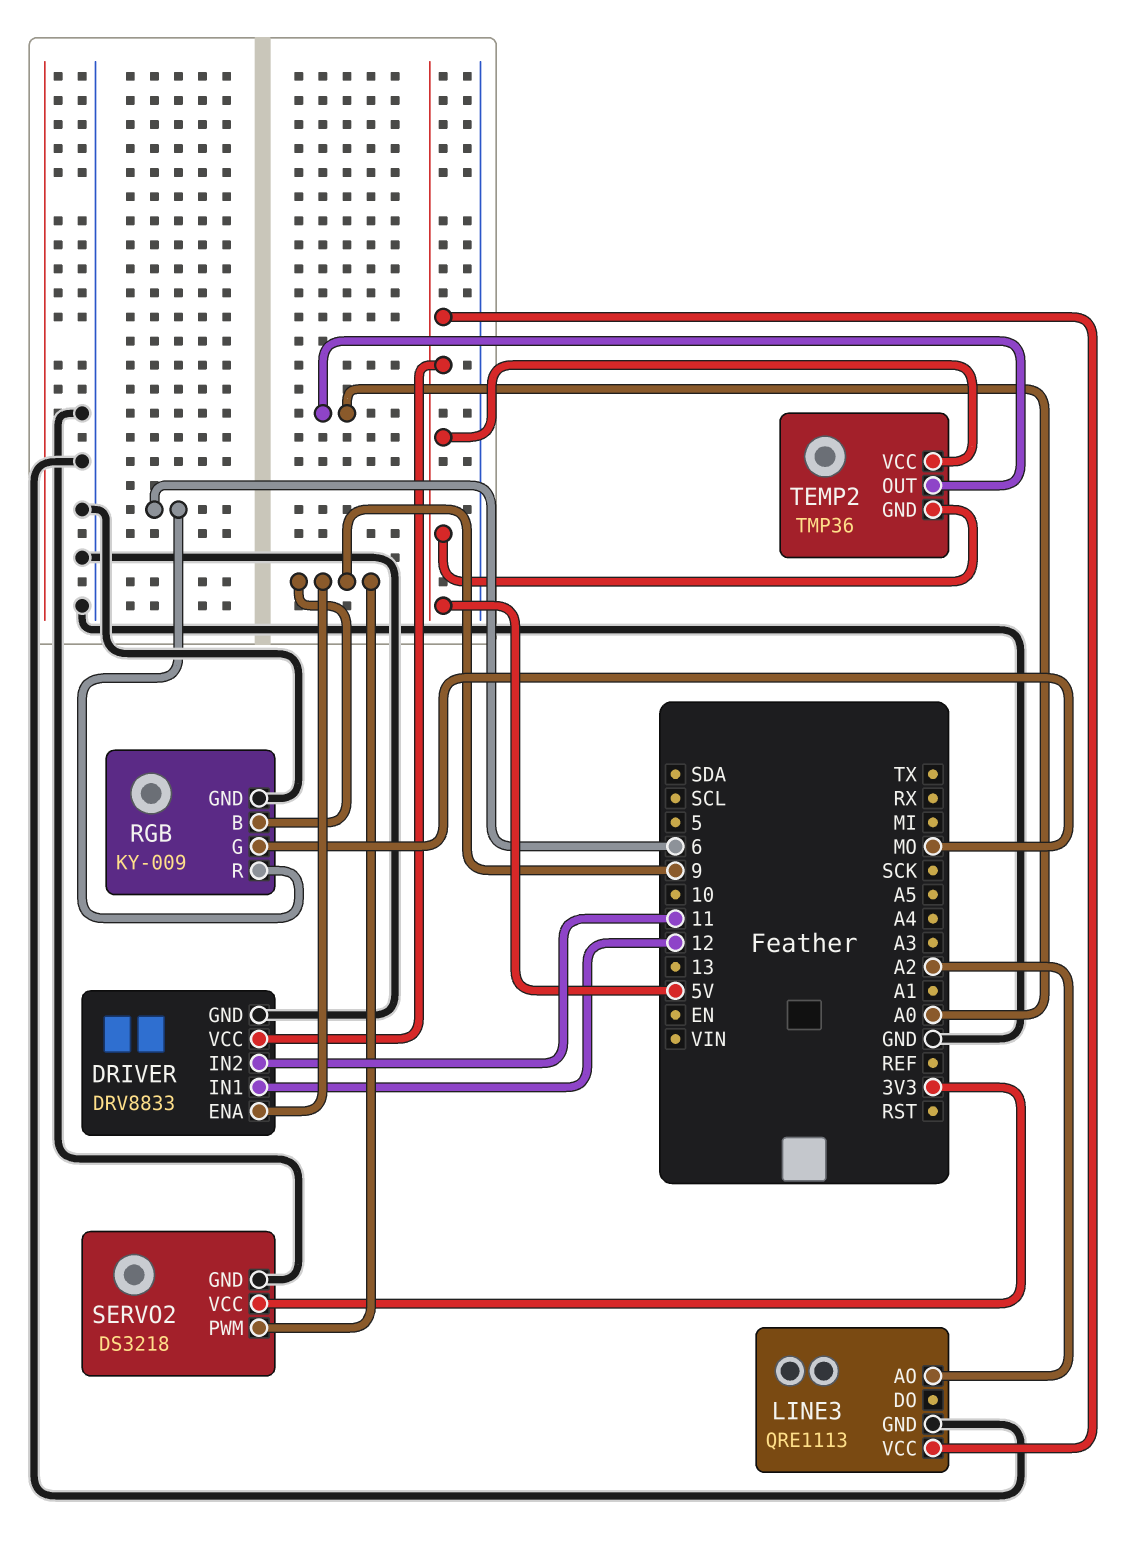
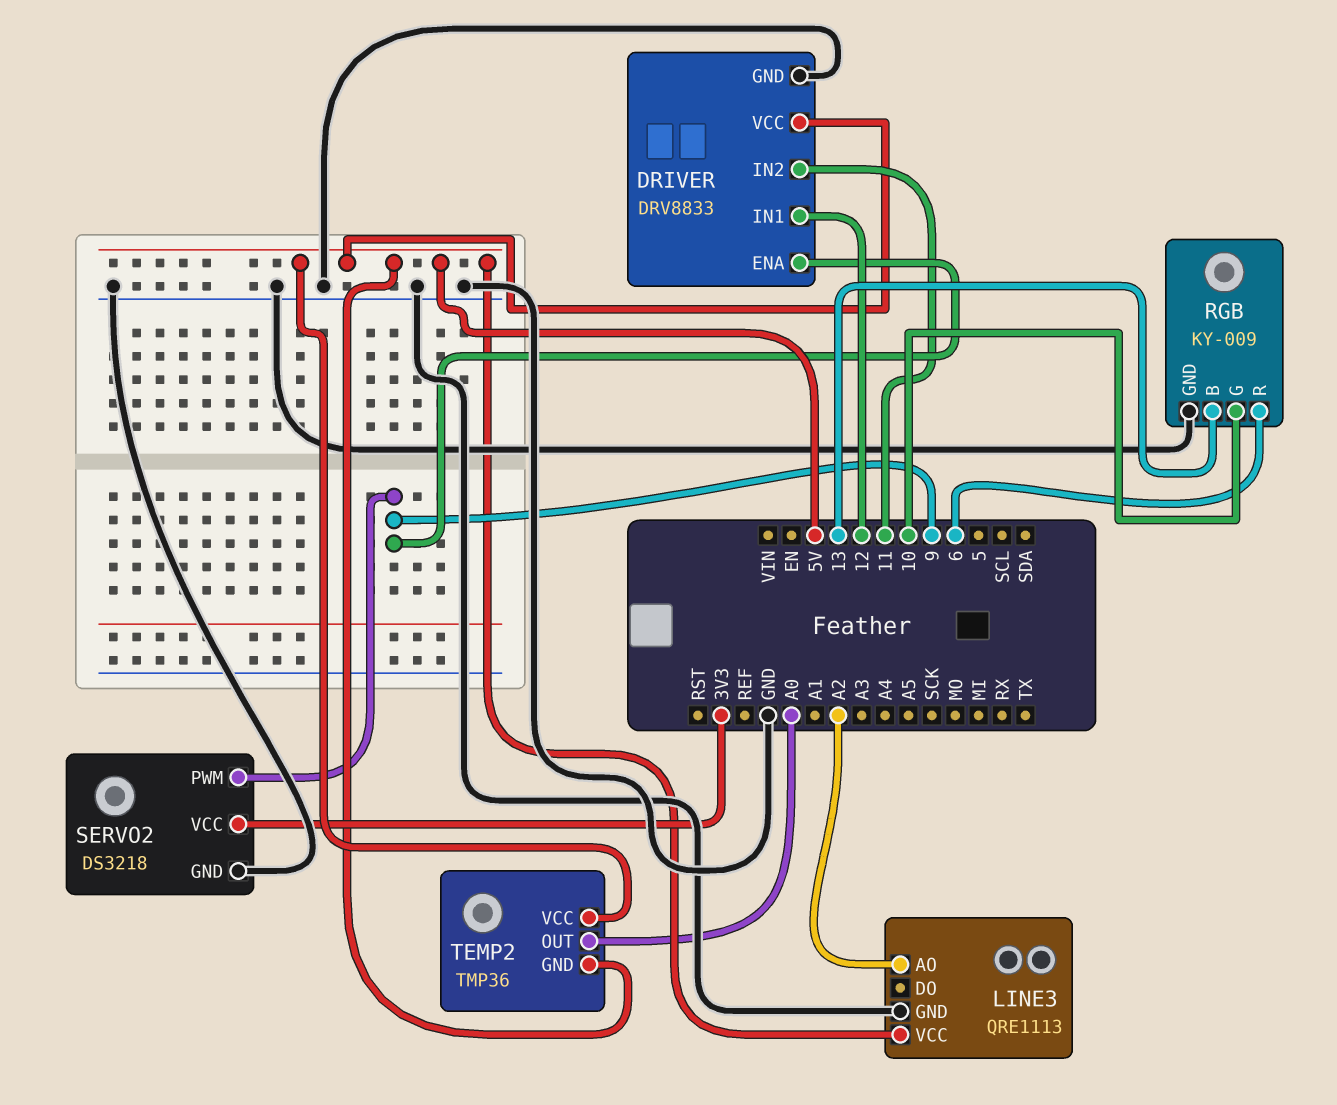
RGB pin B: 9 -> 13
RGB pin G: MO -> 10

